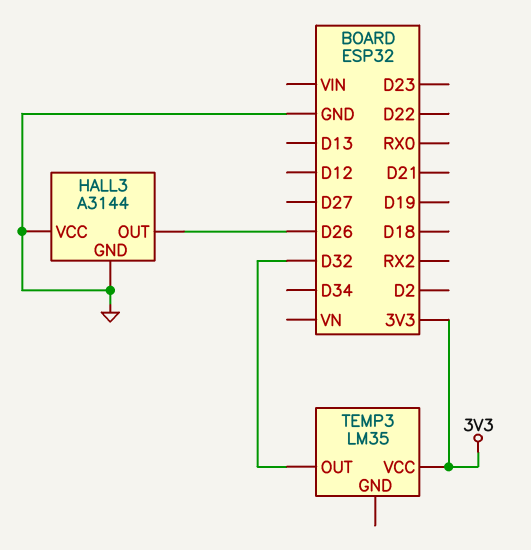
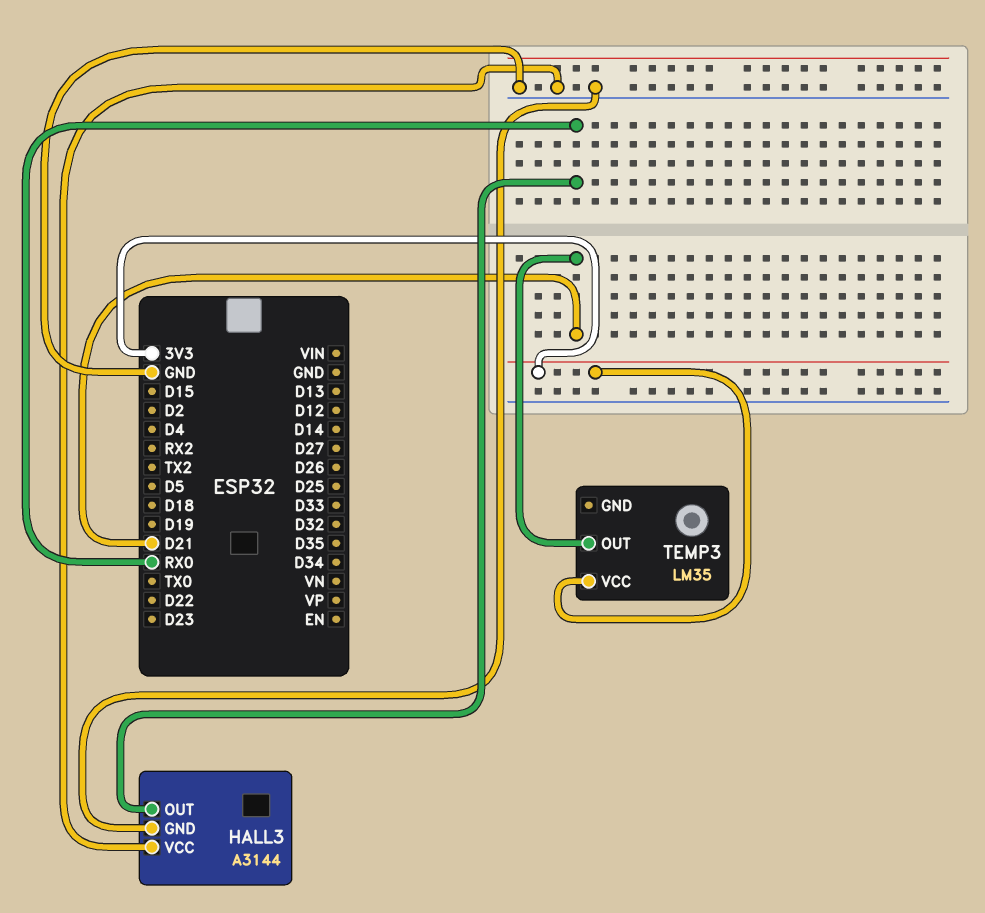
HALL3 pin OUT: D26 -> RX0
TEMP3 pin OUT: D32 -> D21

